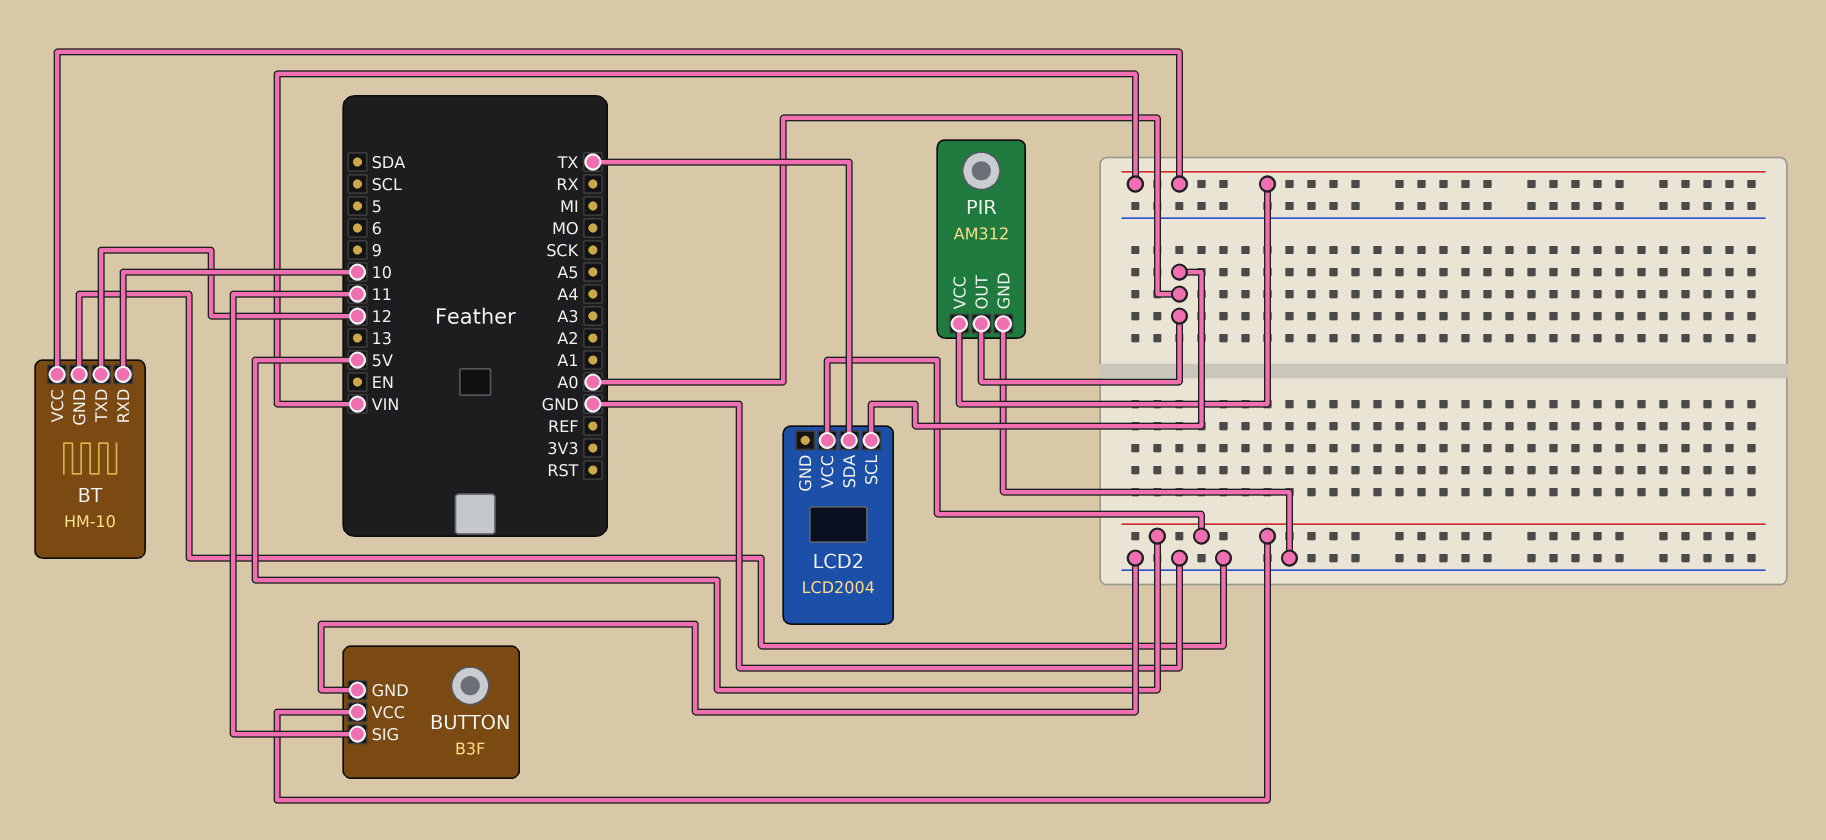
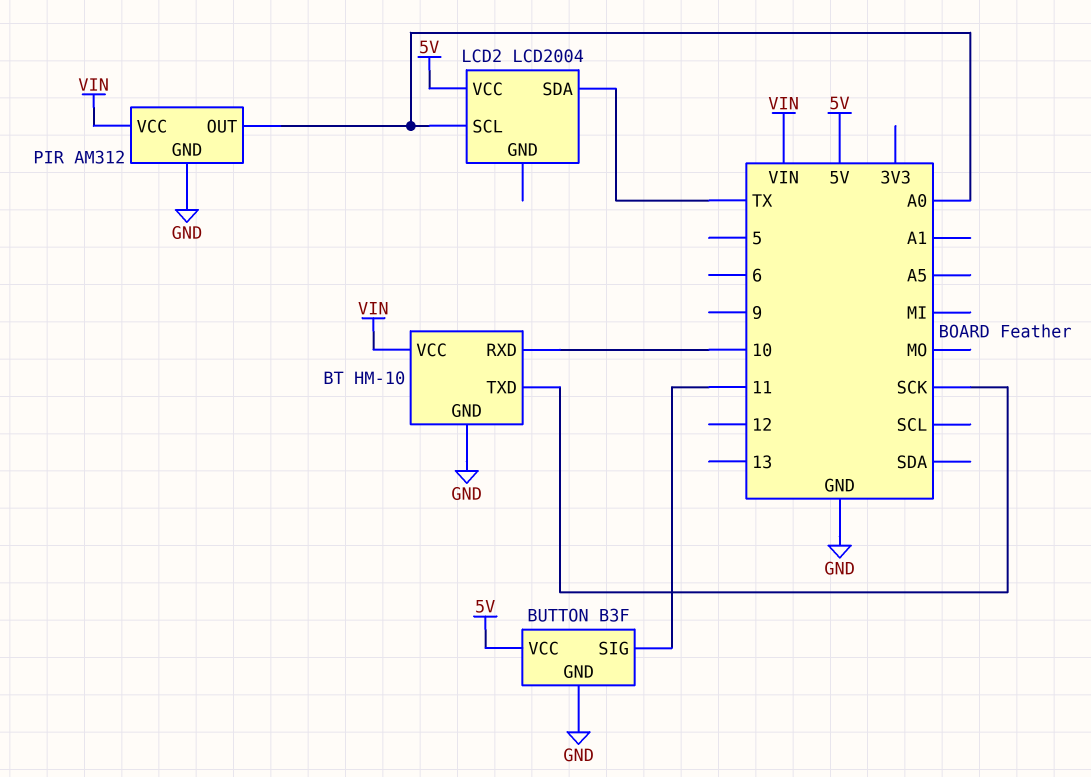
BT pin TXD: 12 -> SCK

